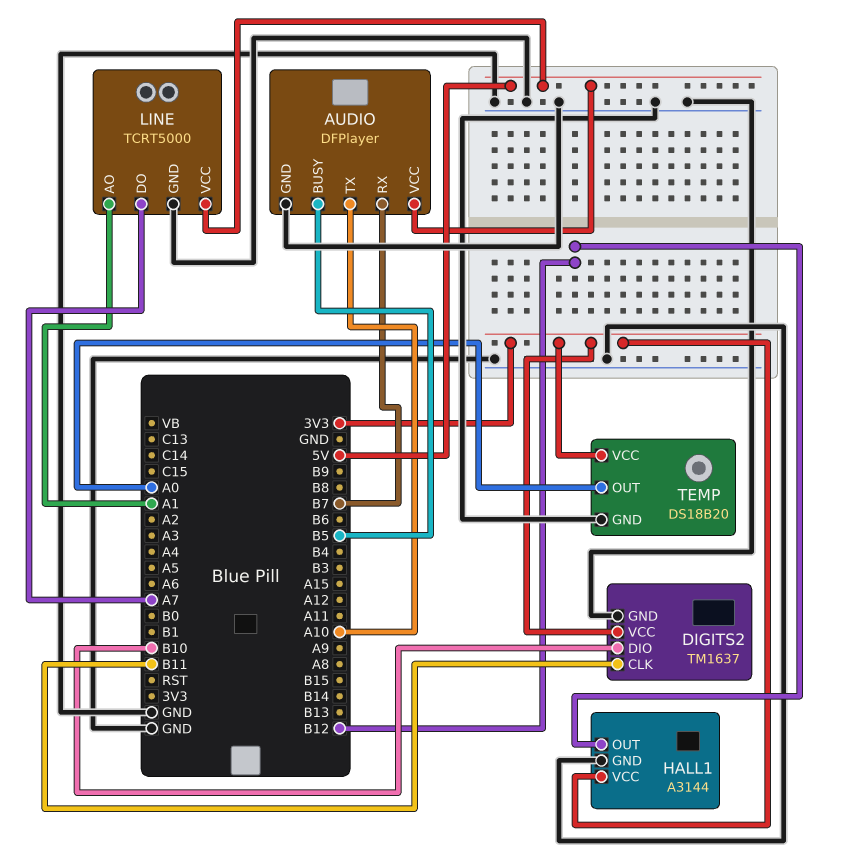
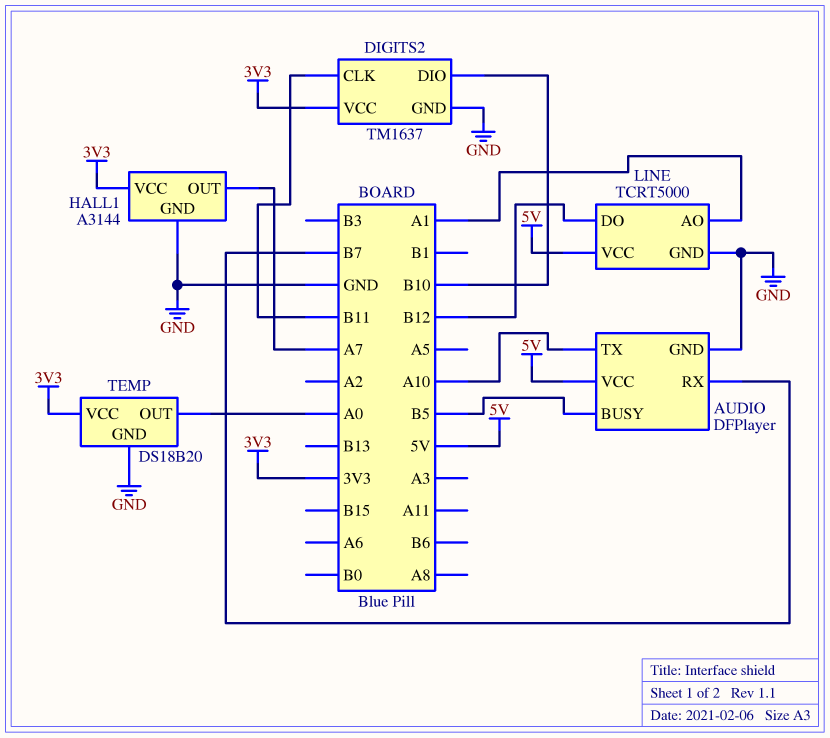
HALL1 pin OUT: B12 -> A7
LINE pin DO: A7 -> B12

